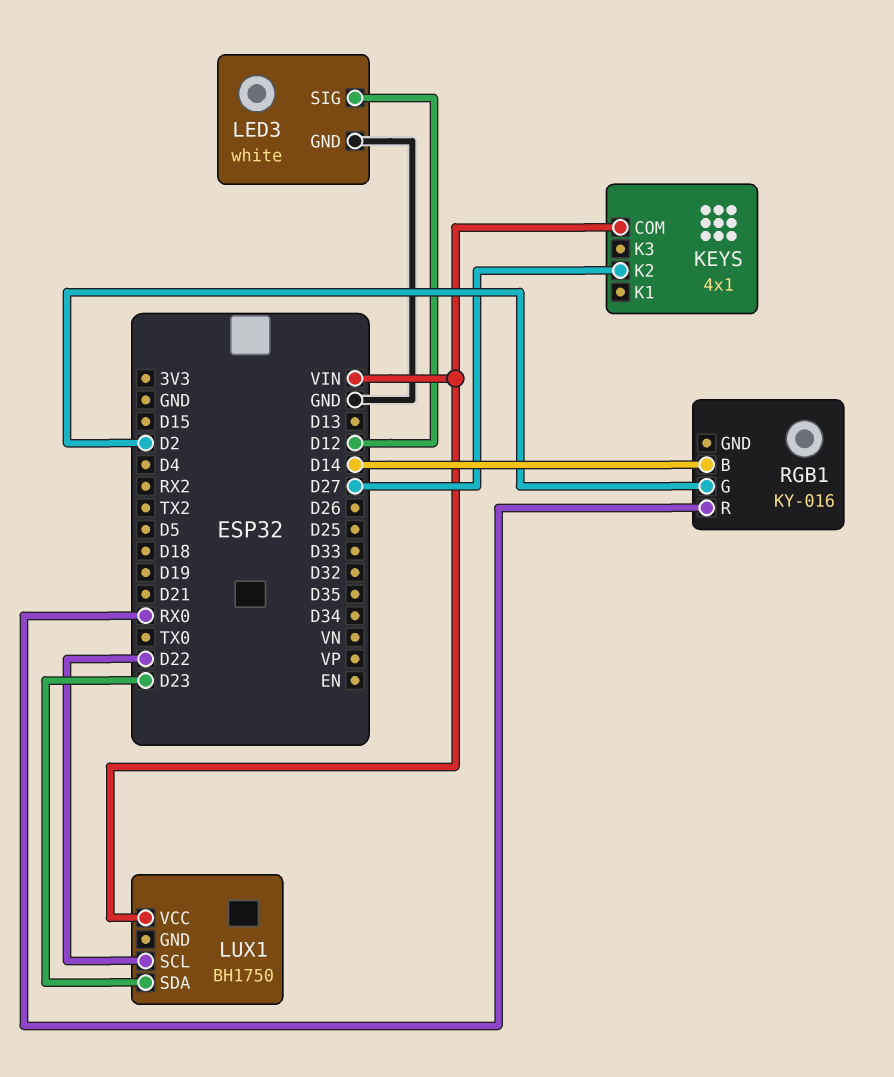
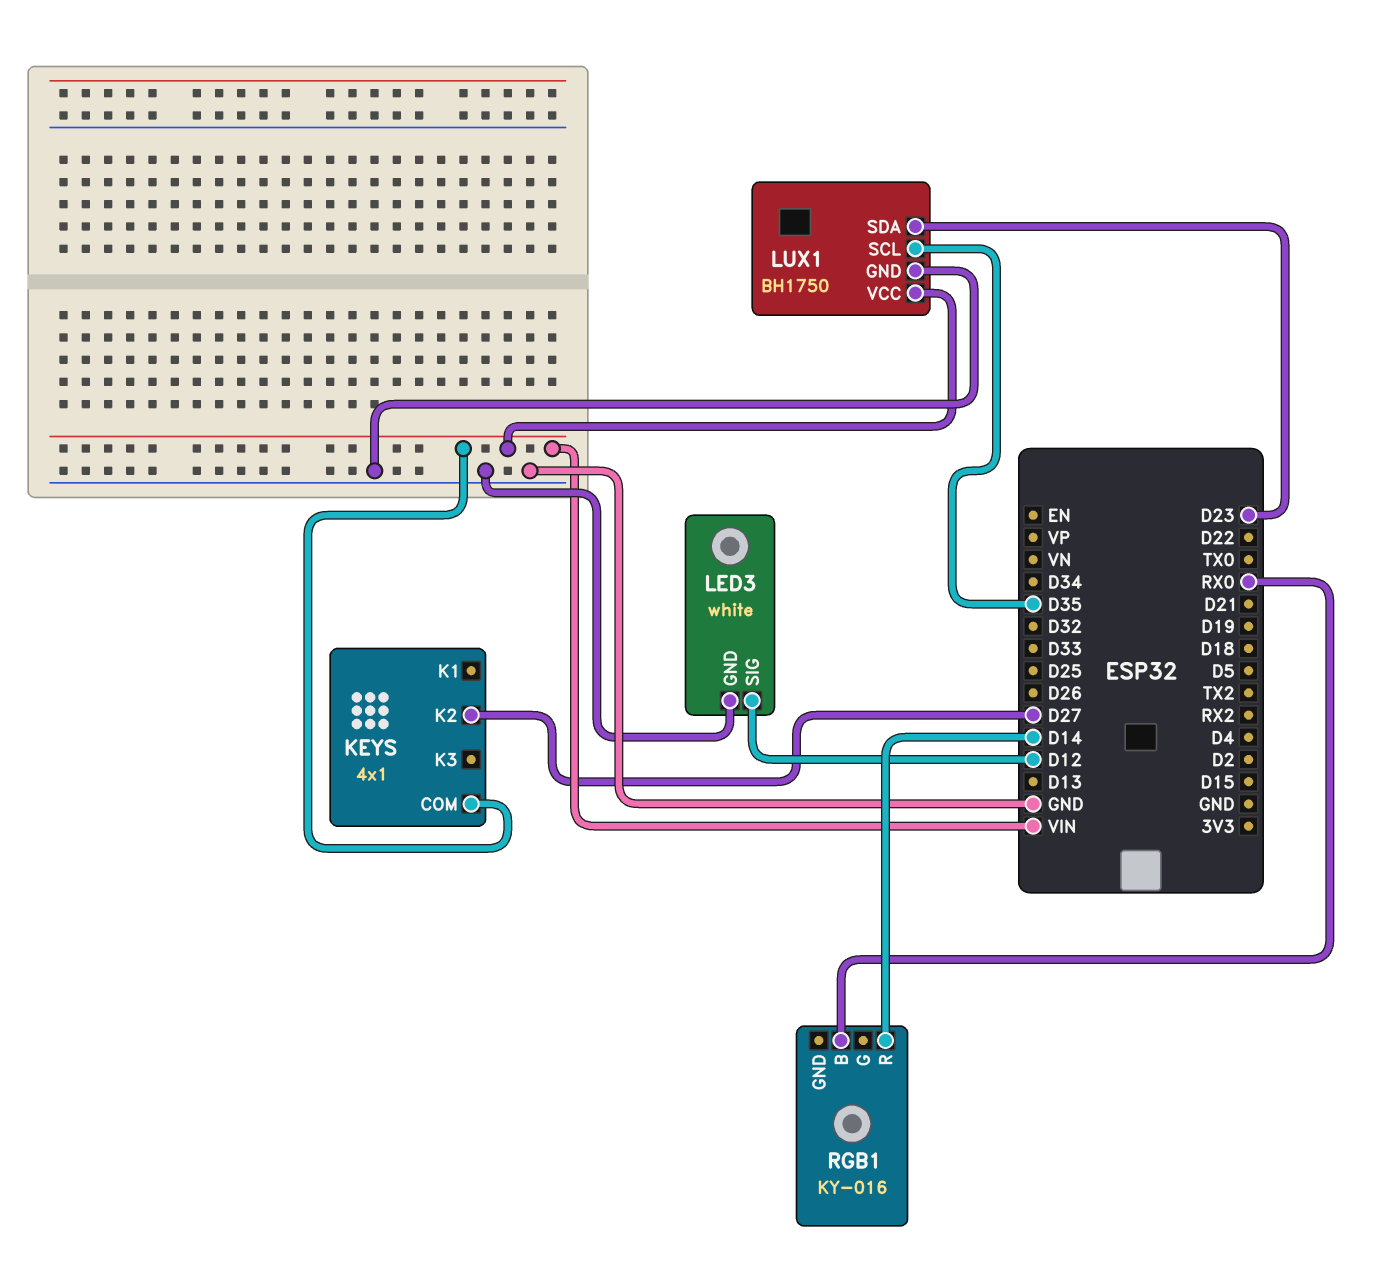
LUX1 pin GND: none -> GND
LUX1 pin SCL: D22 -> D35
RGB1 pin B: D14 -> RX0
RGB1 pin G: D2 -> none
RGB1 pin R: RX0 -> D14

